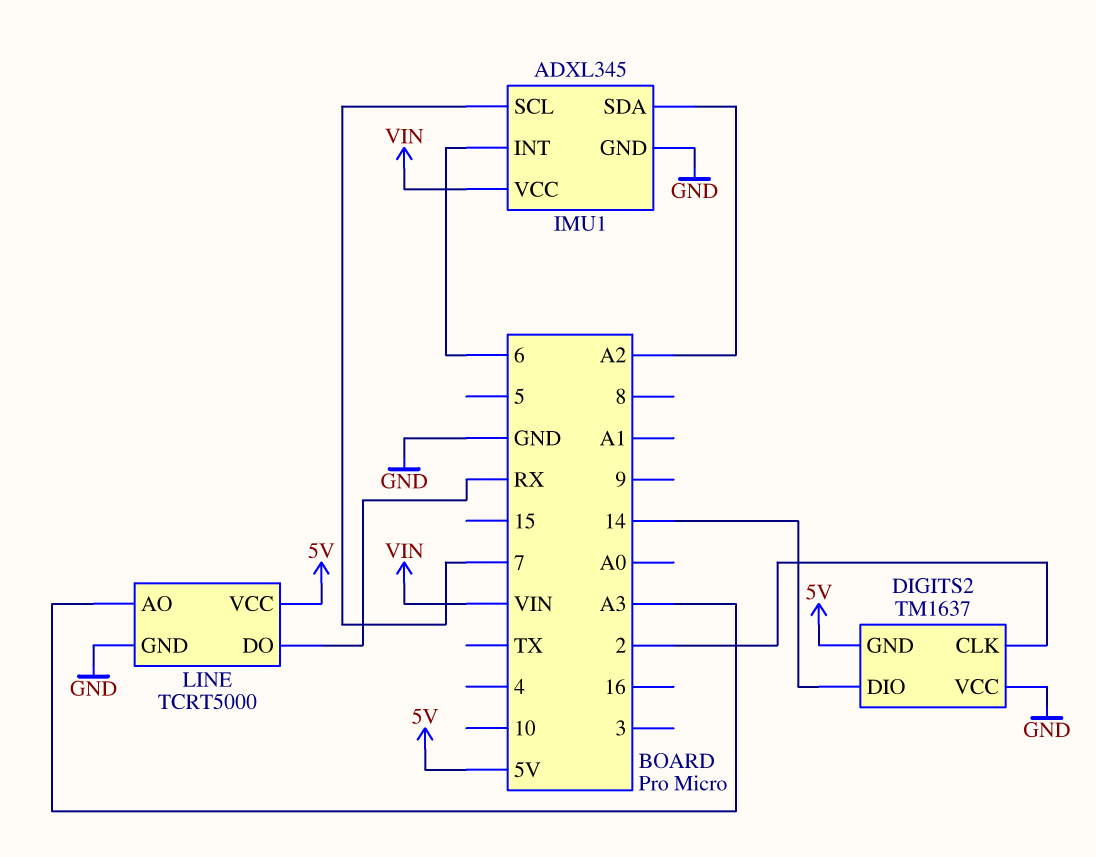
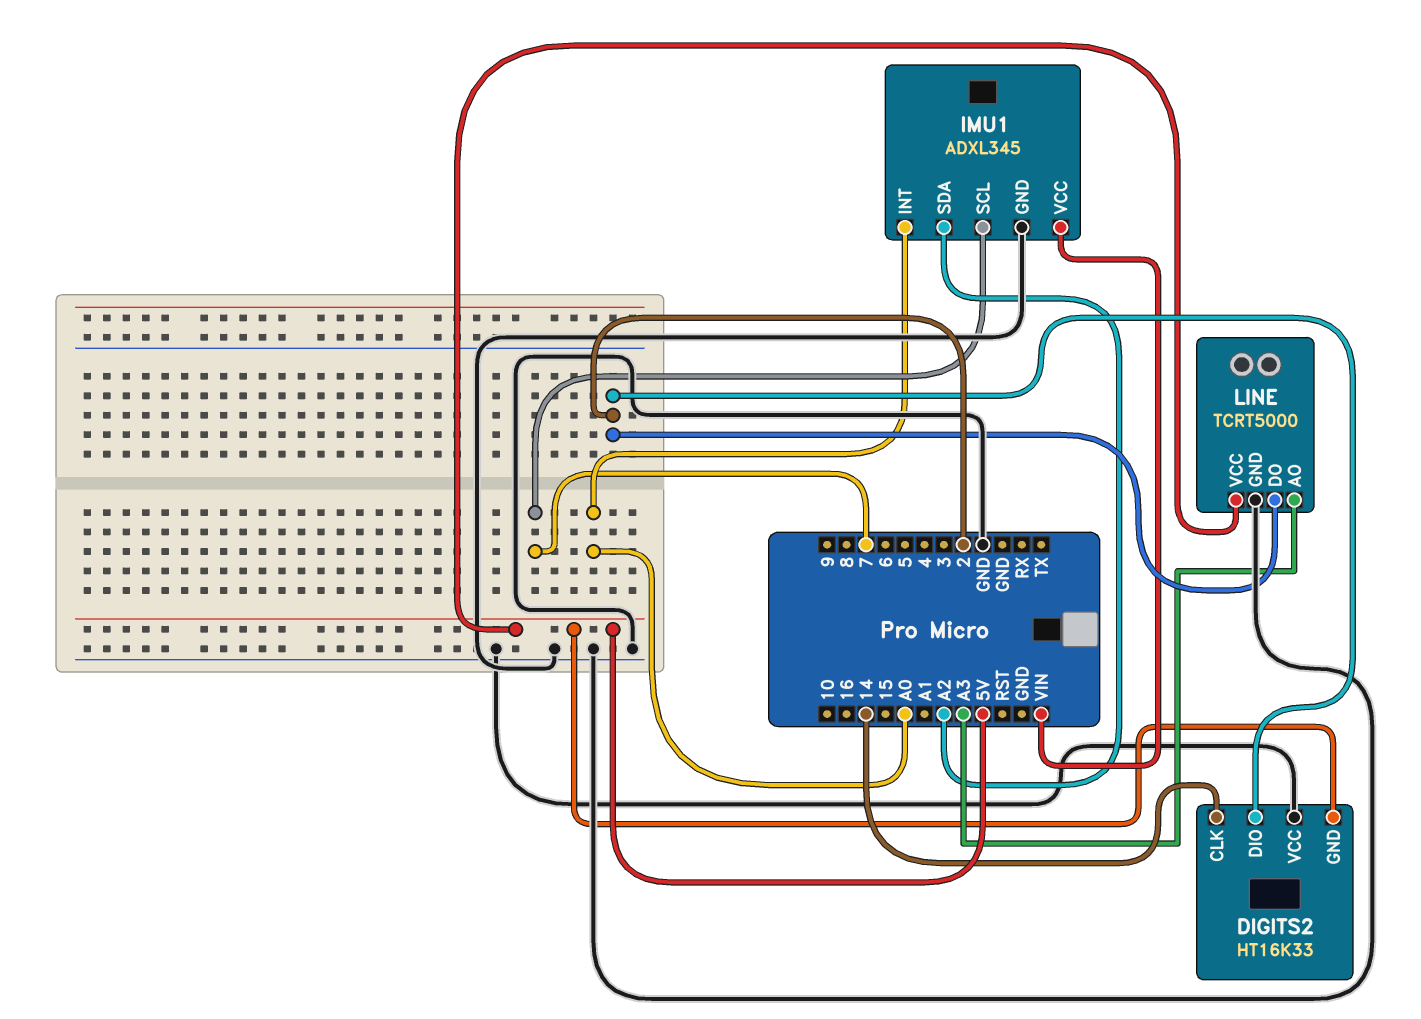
DIGITS2: TM1637 -> HT16K33
DIGITS2 pin CLK: 2 -> 14
DIGITS2 pin DIO: 14 -> 2
IMU1 pin INT: 6 -> A0
LINE pin DO: RX -> 2

